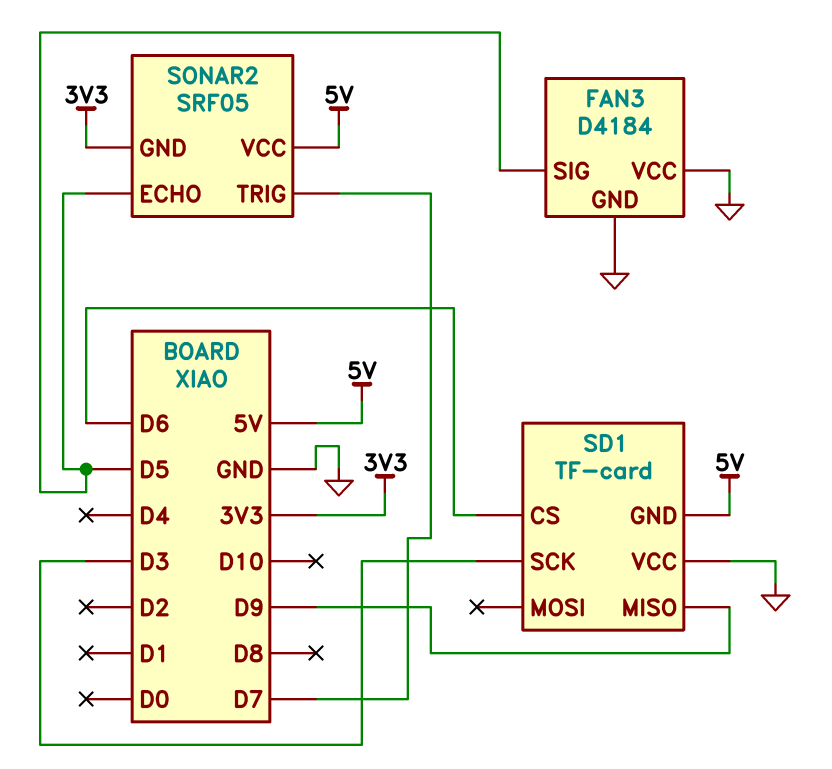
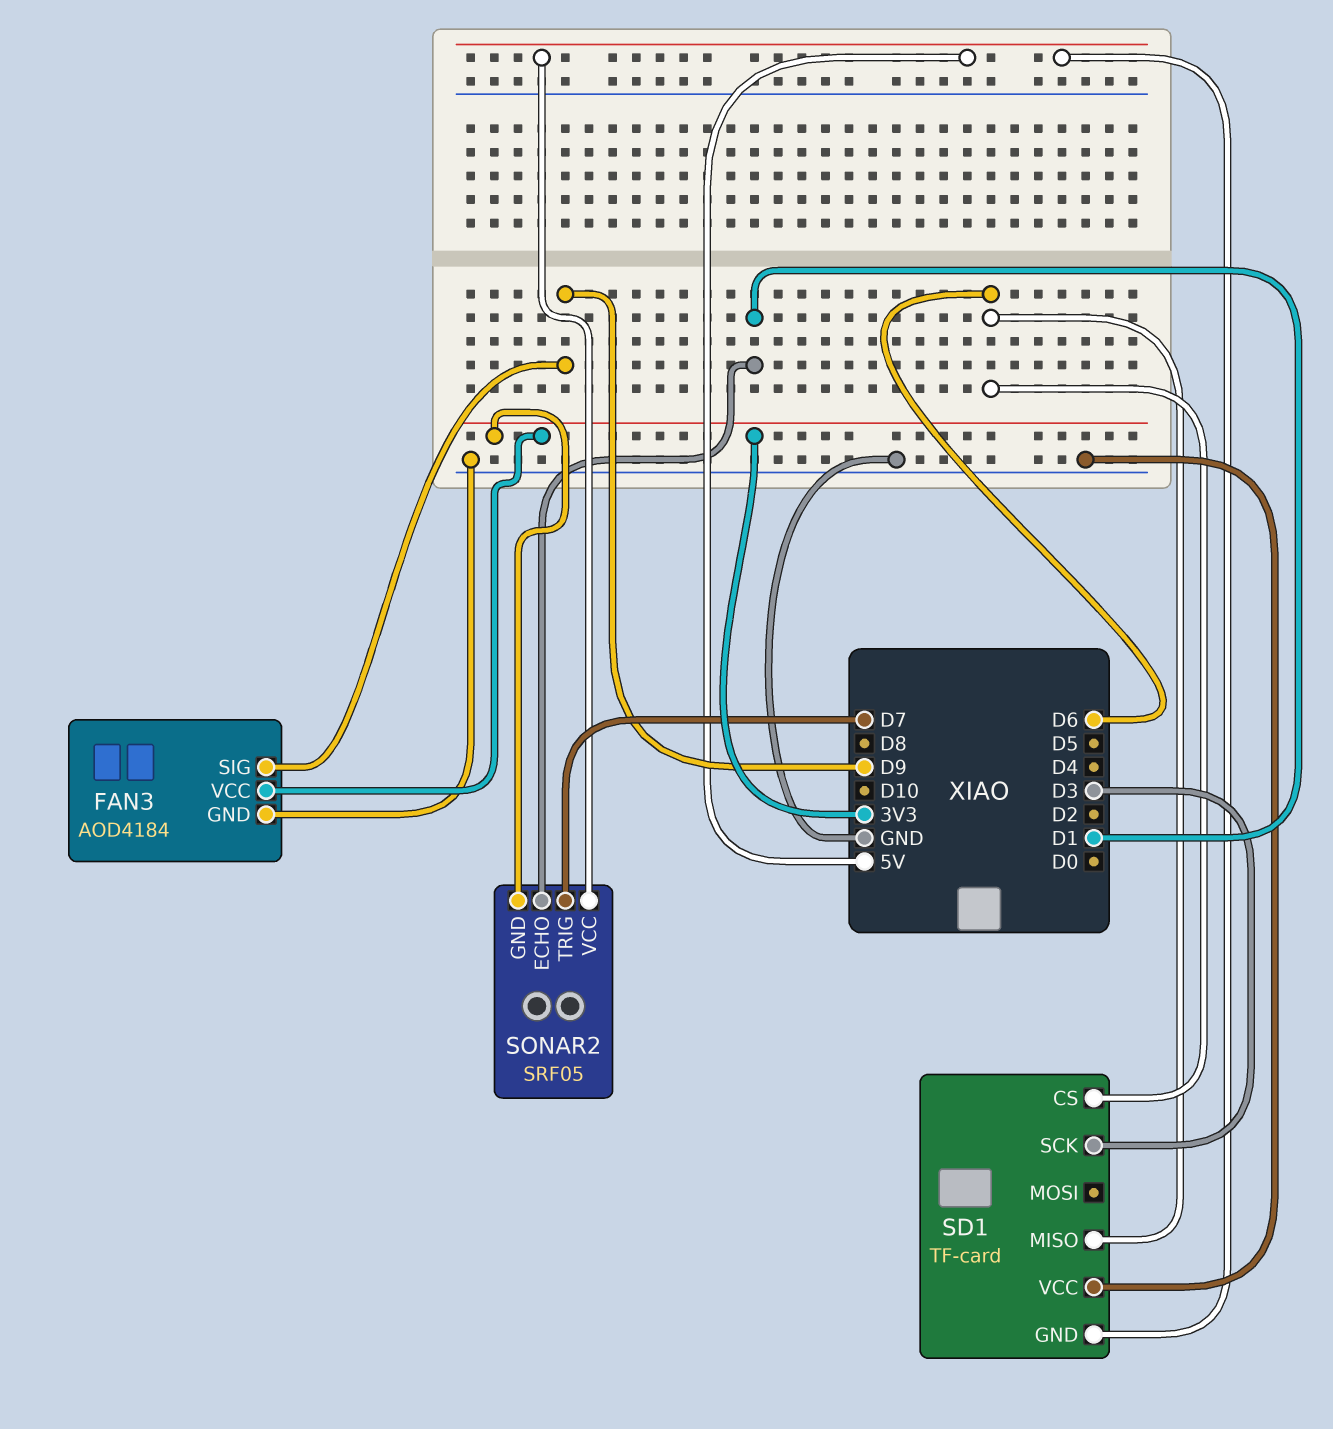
FAN3: D4184 -> AOD4184
FAN3 pin SIG: D5 -> D9
FAN3 pin VCC: GND -> 3V3
SD1 pin MISO: D9 -> D6
SONAR2 pin ECHO: D5 -> D1

